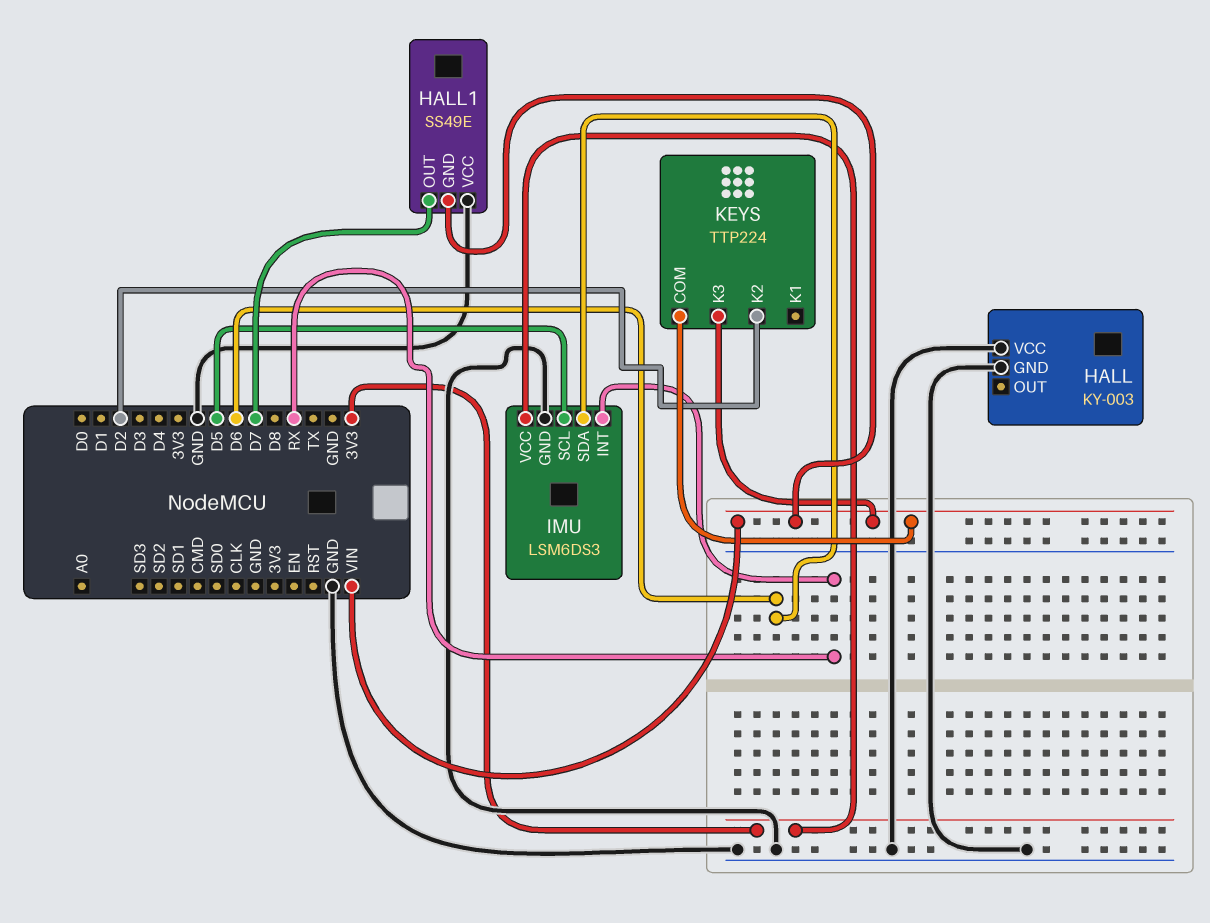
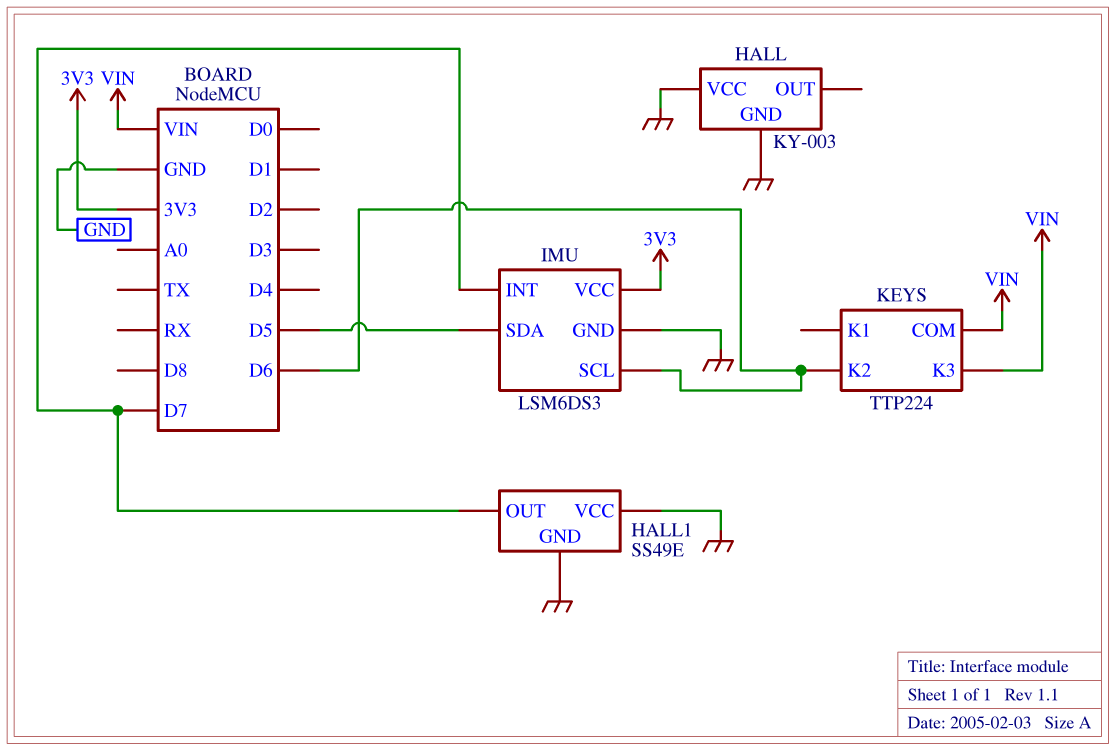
HALL1 pin GND: VIN -> GND
IMU pin INT: RX -> D7
IMU pin SCL: D5 -> D6
IMU pin SDA: D6 -> D5
KEYS pin K2: D2 -> D6

